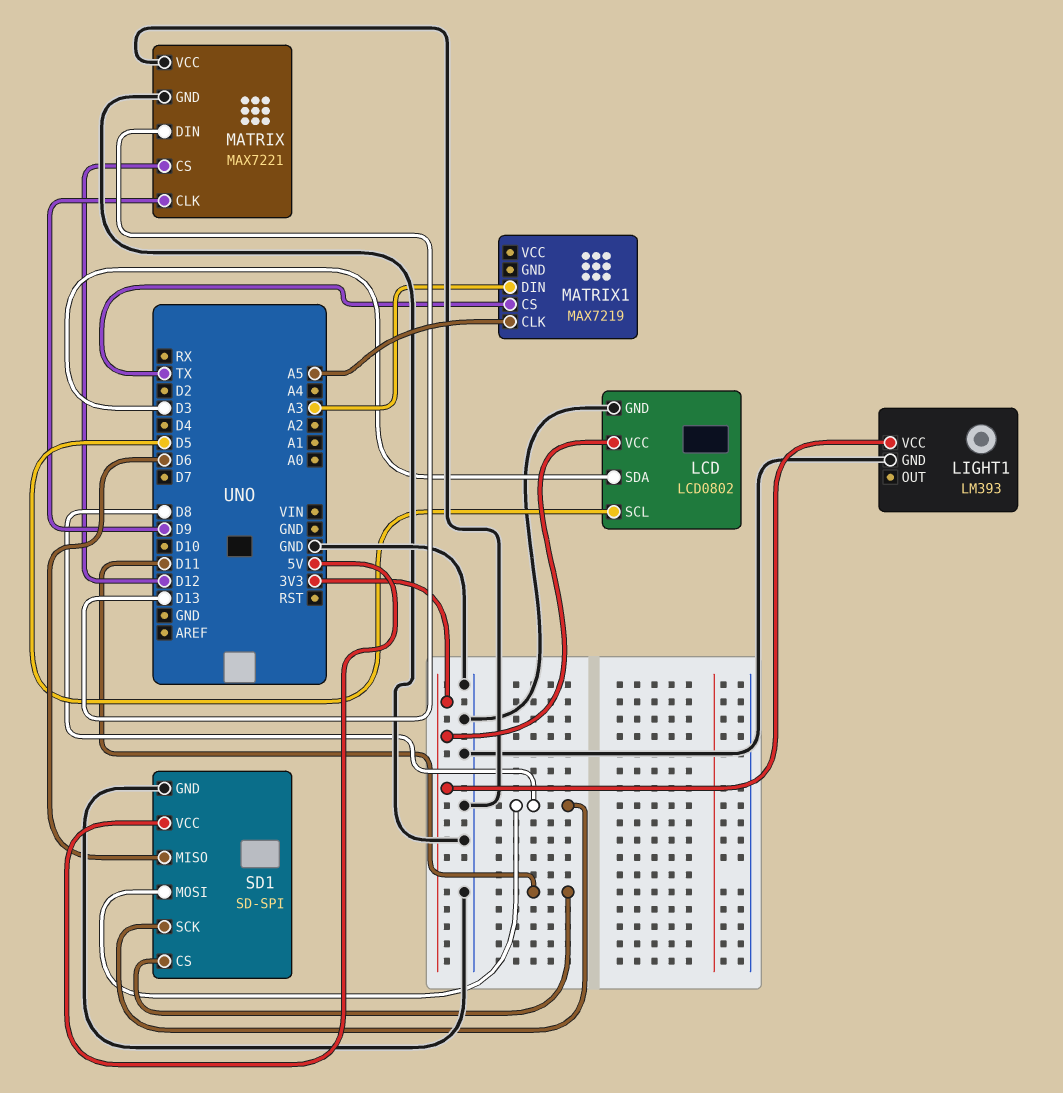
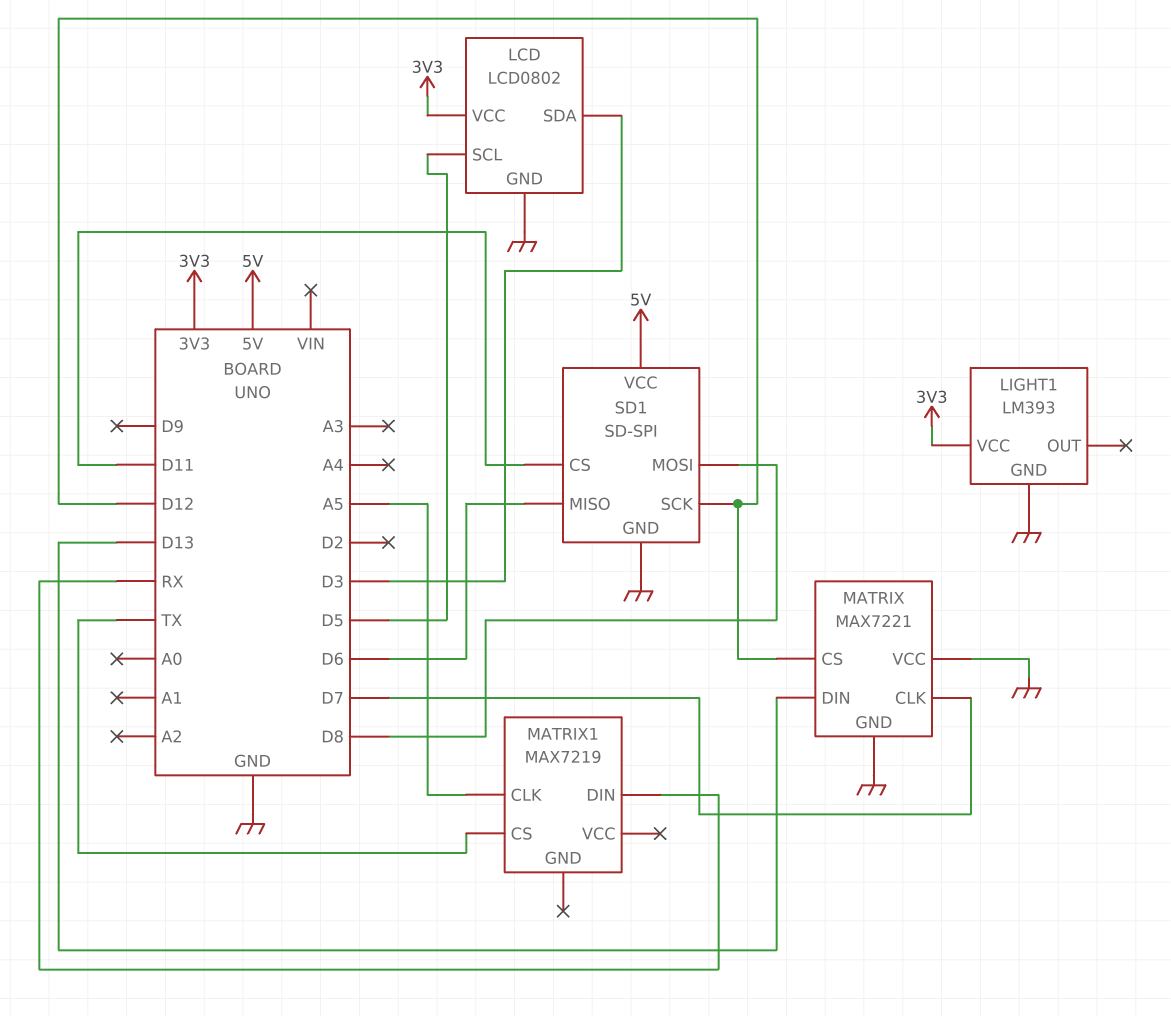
MATRIX pin CLK: D9 -> D7
MATRIX1 pin DIN: A3 -> RX
SD1 pin SCK: D8 -> D12

